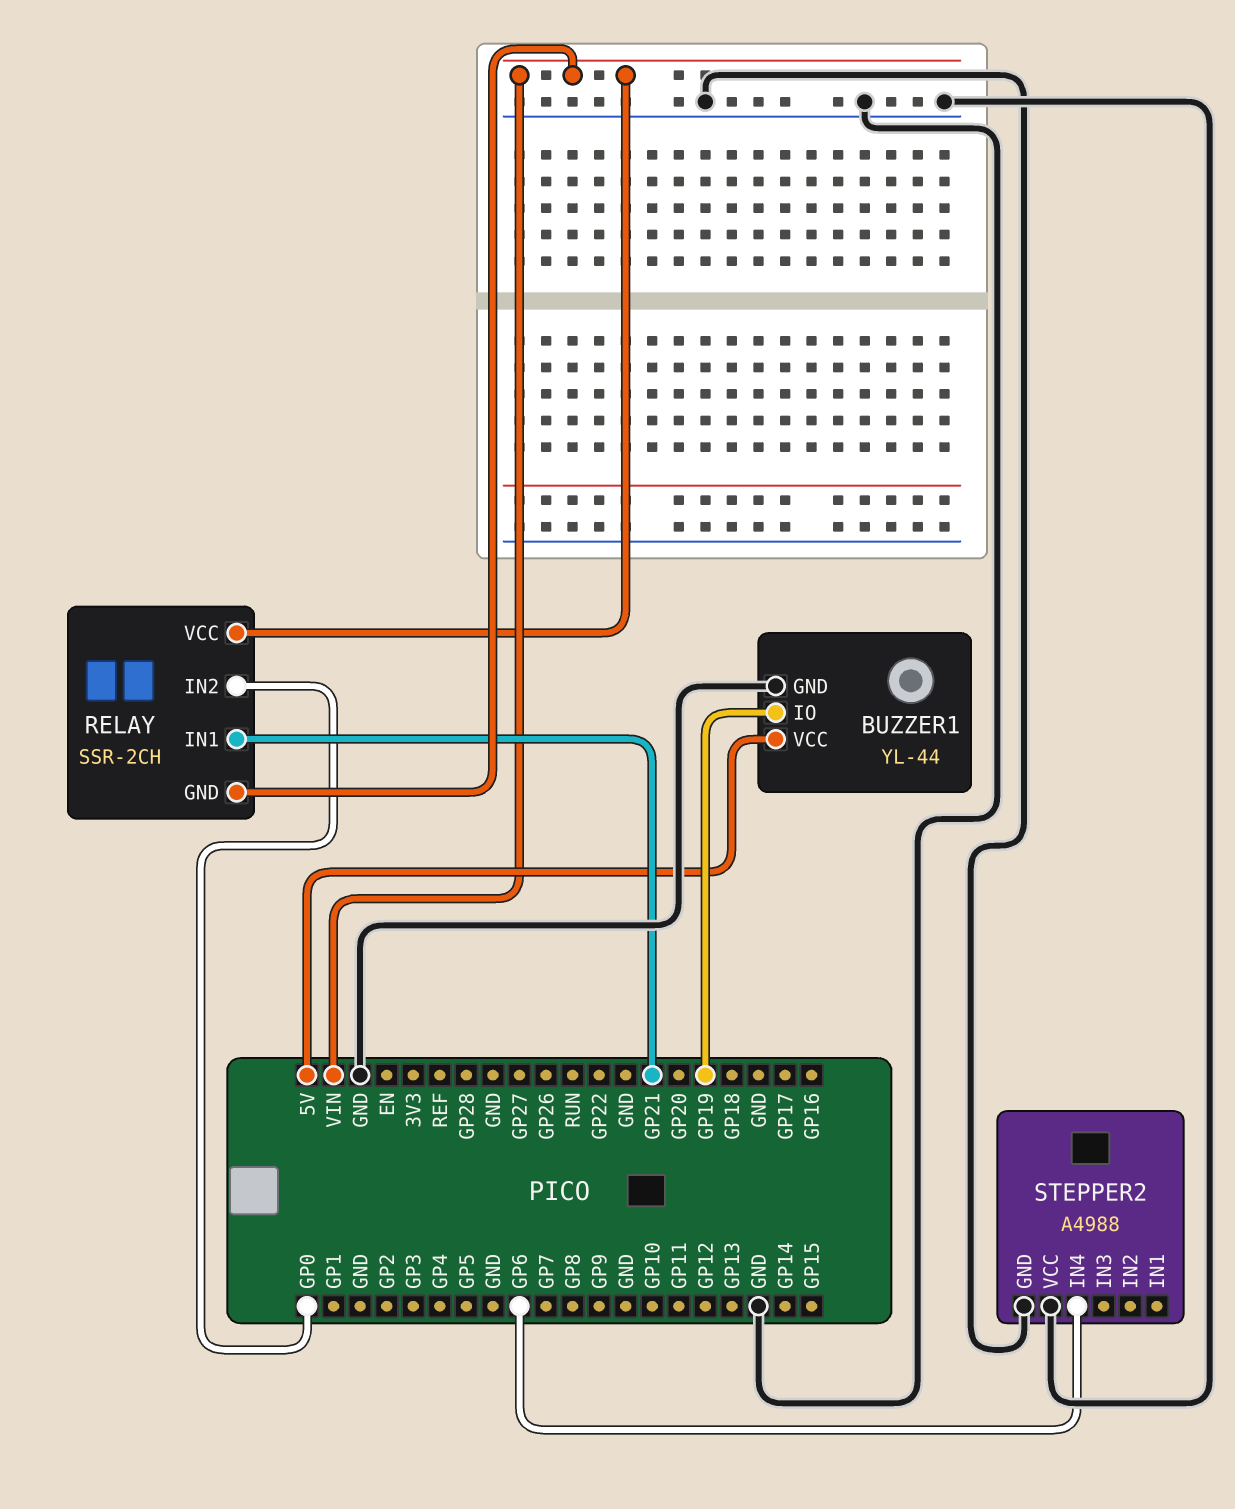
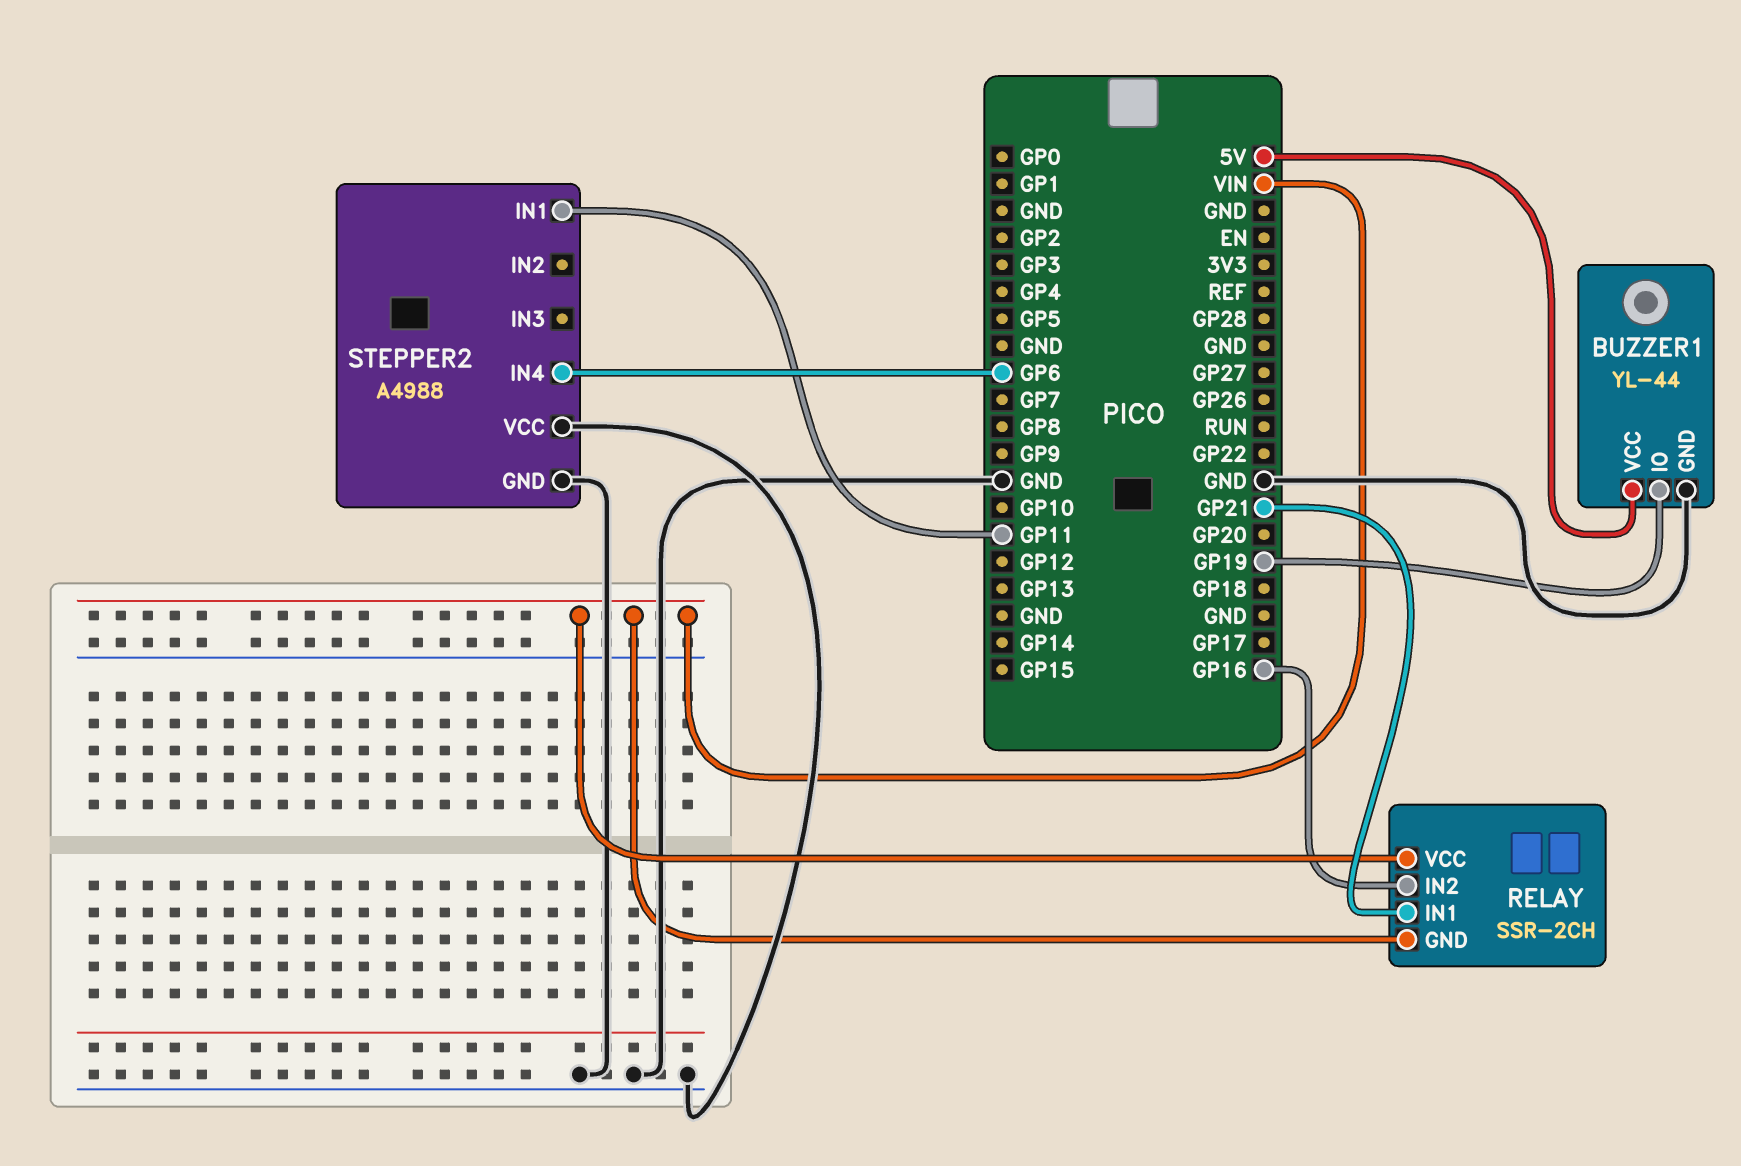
RELAY pin IN2: GP0 -> GP16
STEPPER2 pin IN1: none -> GP11

